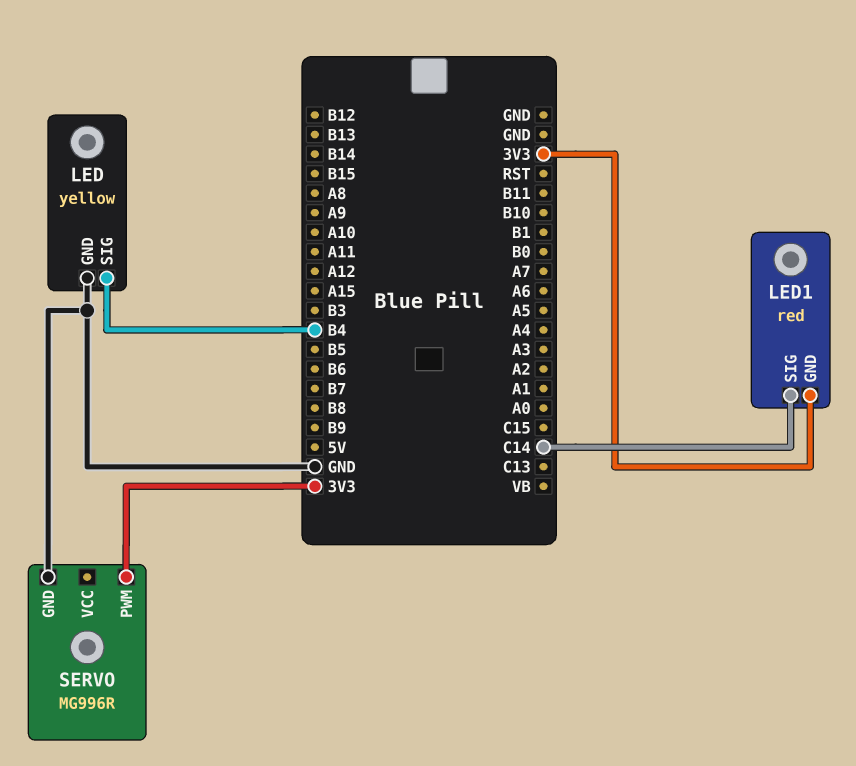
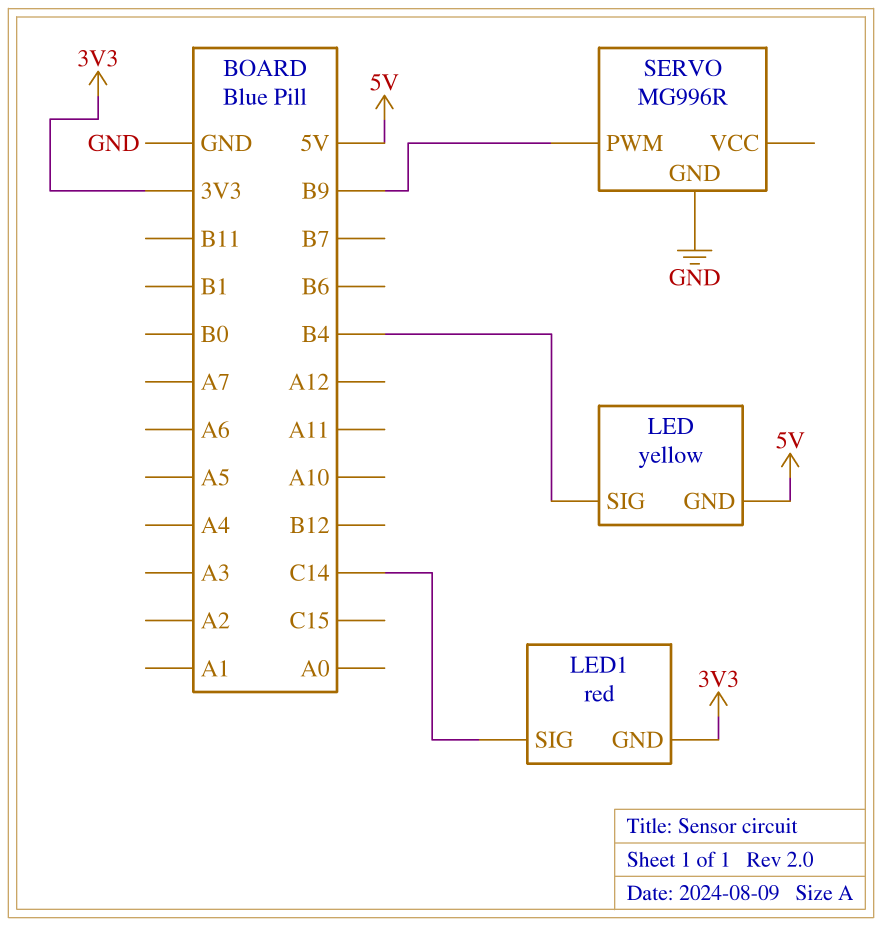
LED pin GND: GND -> 5V
SERVO pin PWM: 3V3 -> B9

